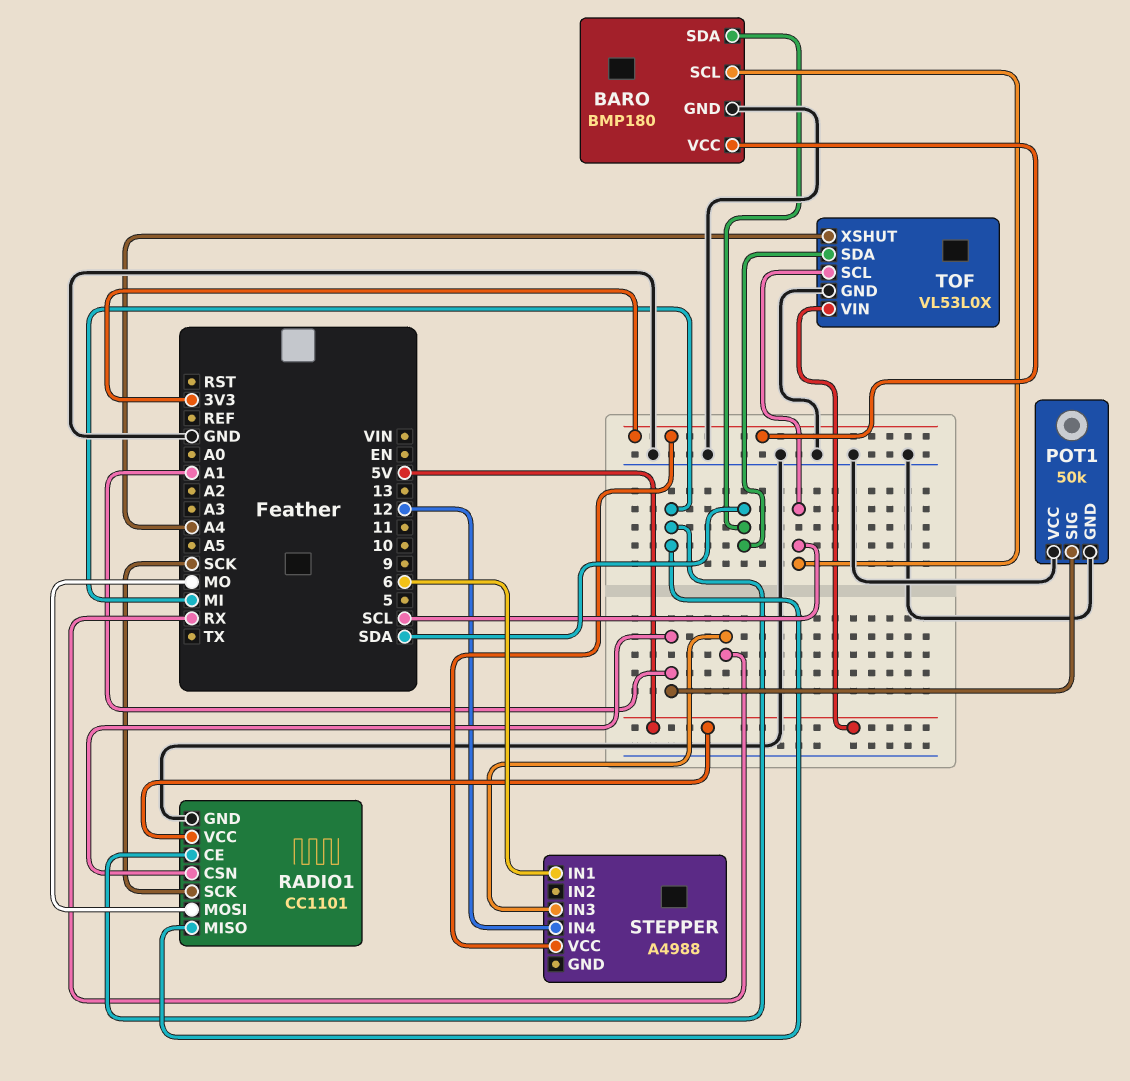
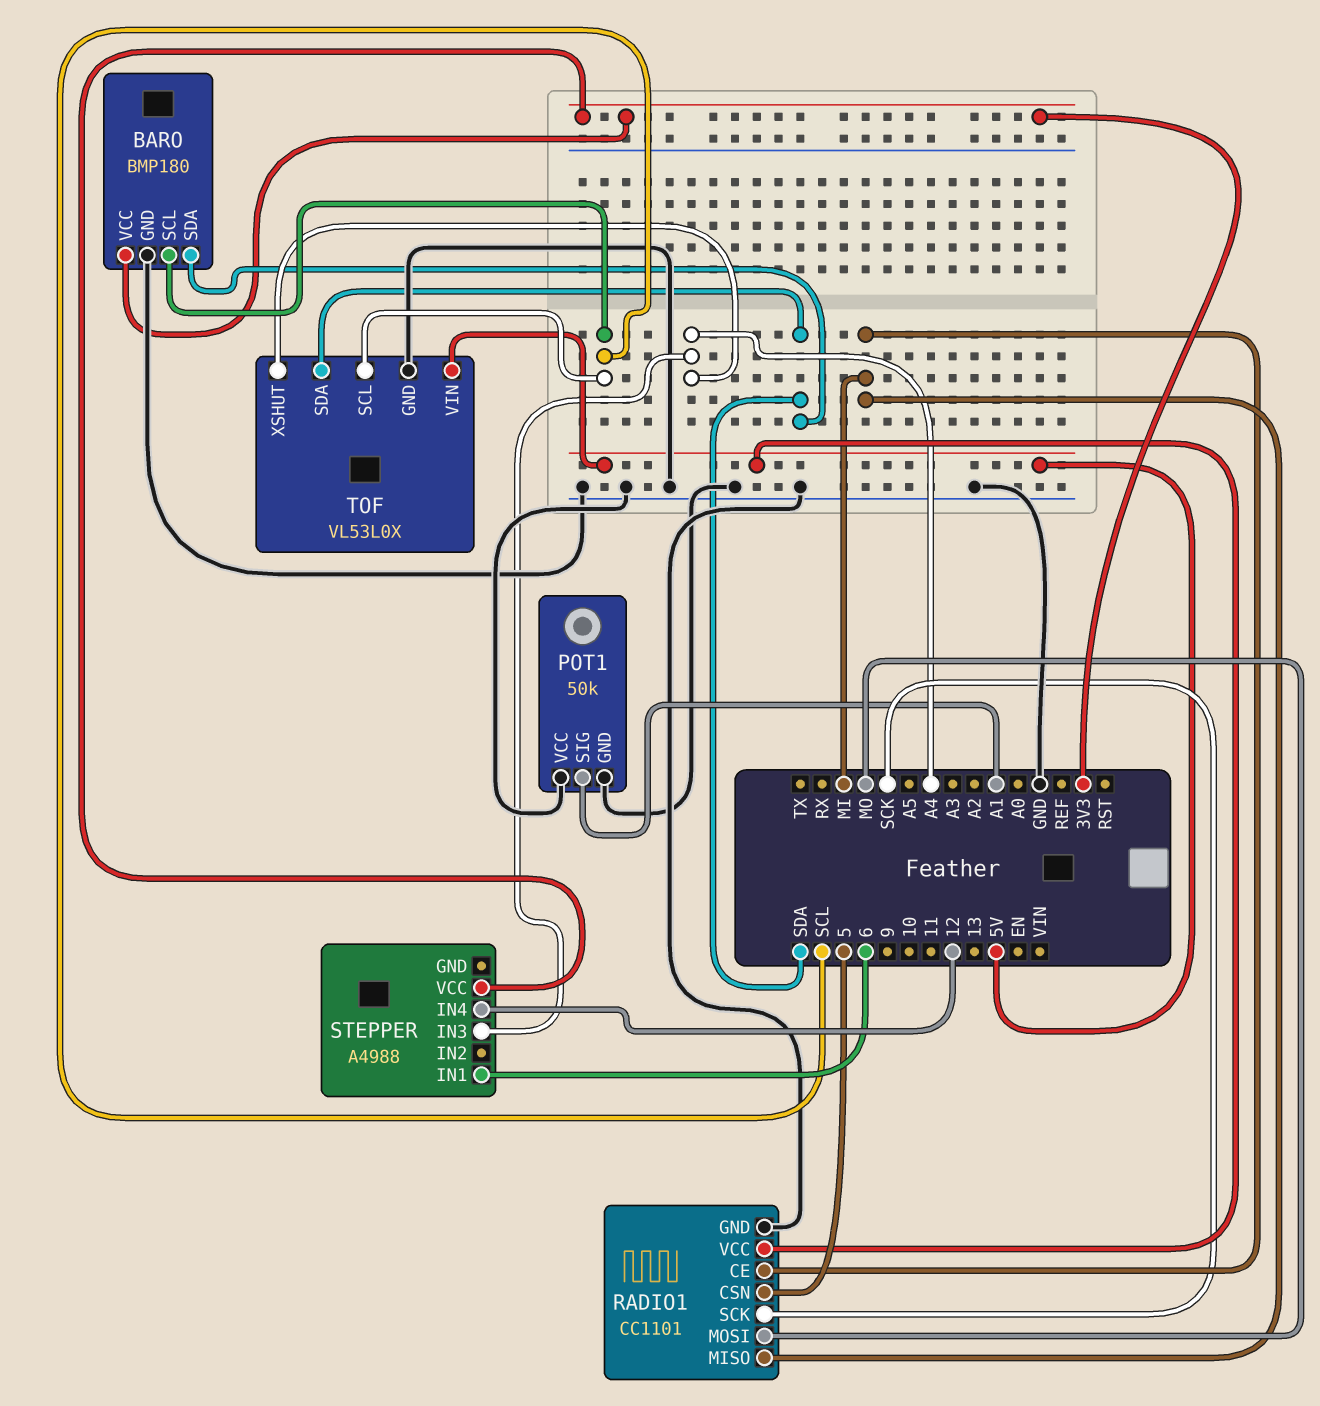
RADIO1 pin CSN: A1 -> 5
STEPPER pin IN3: RX -> A4

